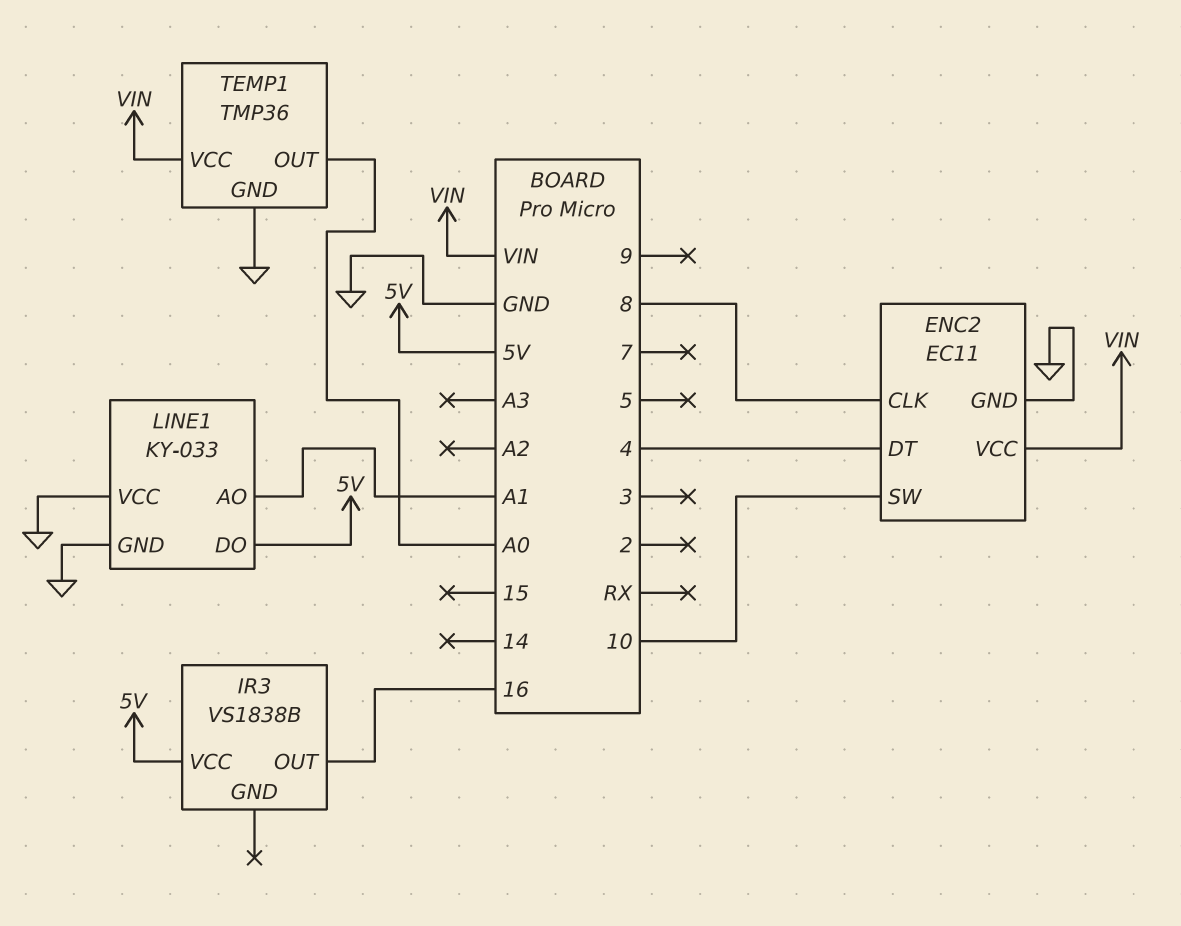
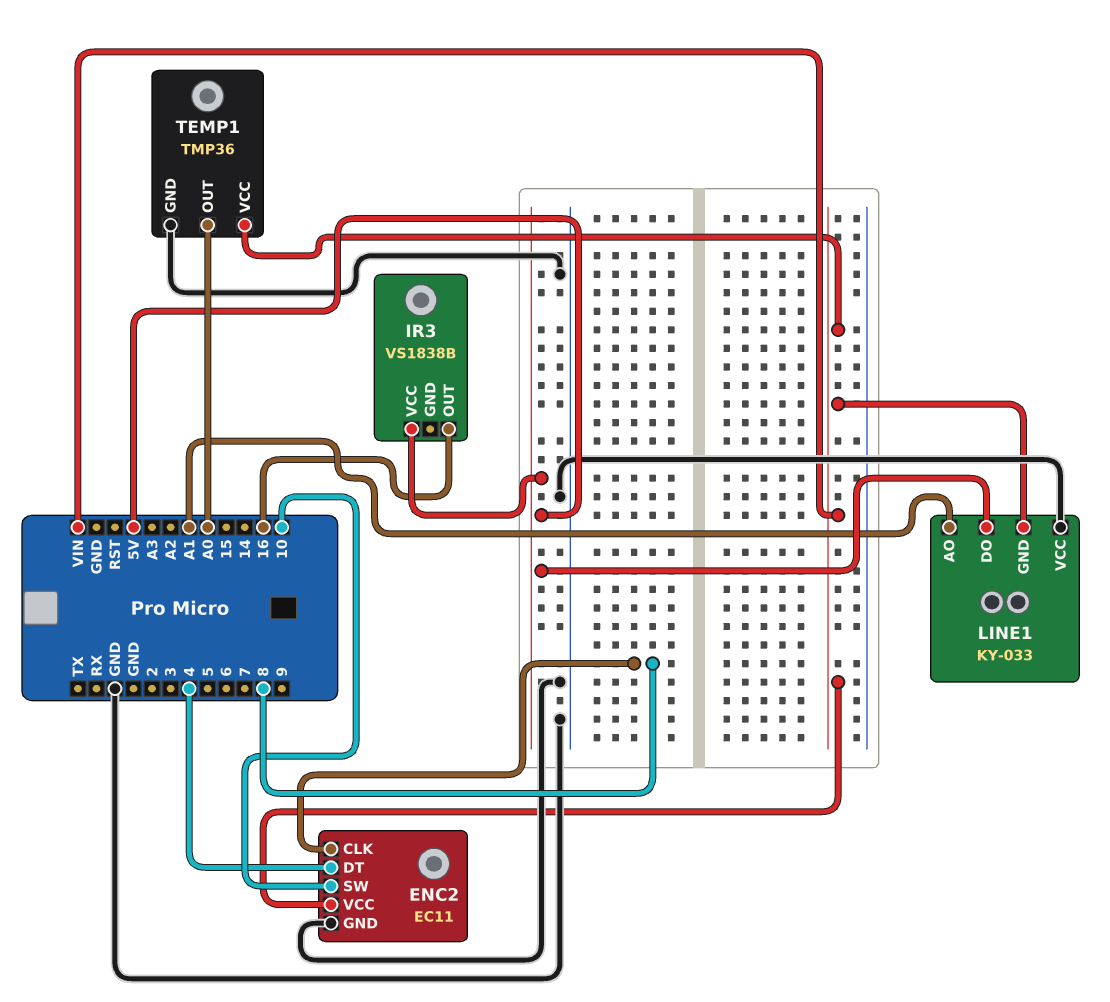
LINE1 pin GND: GND -> VIN

